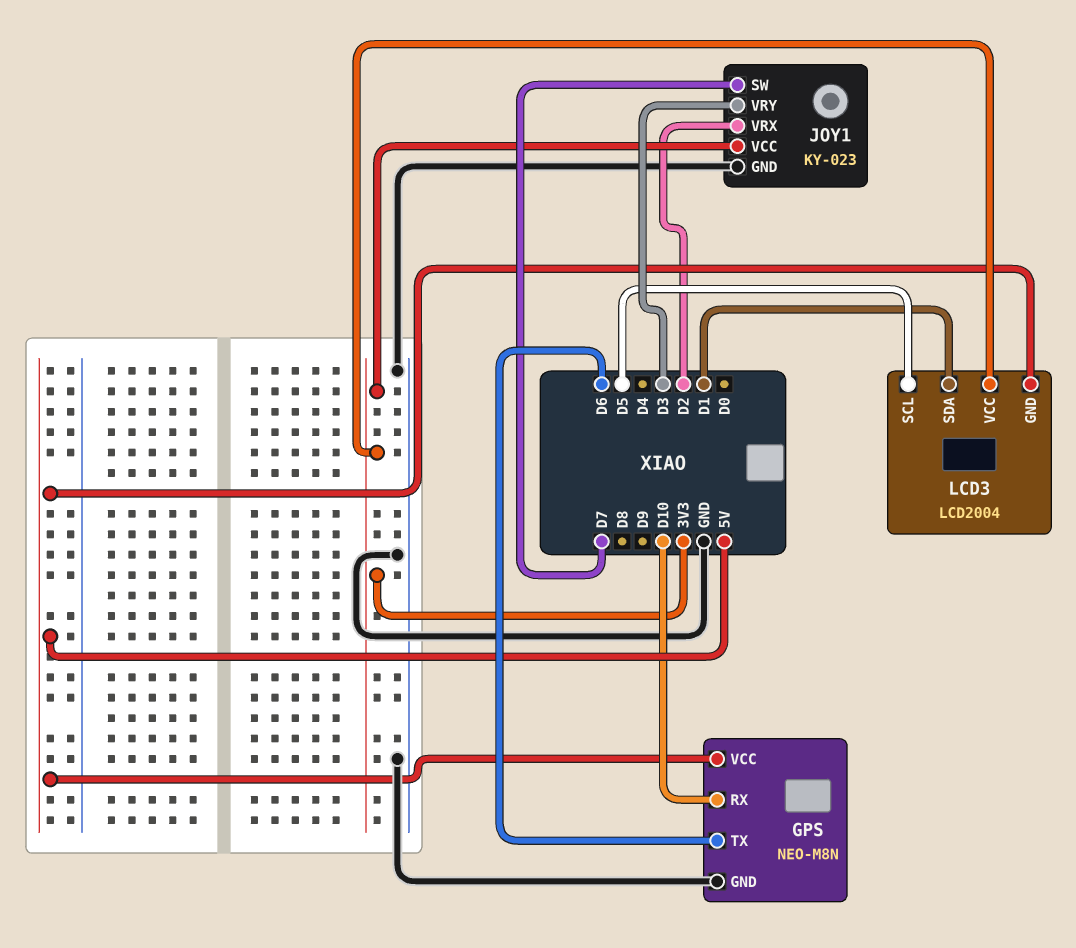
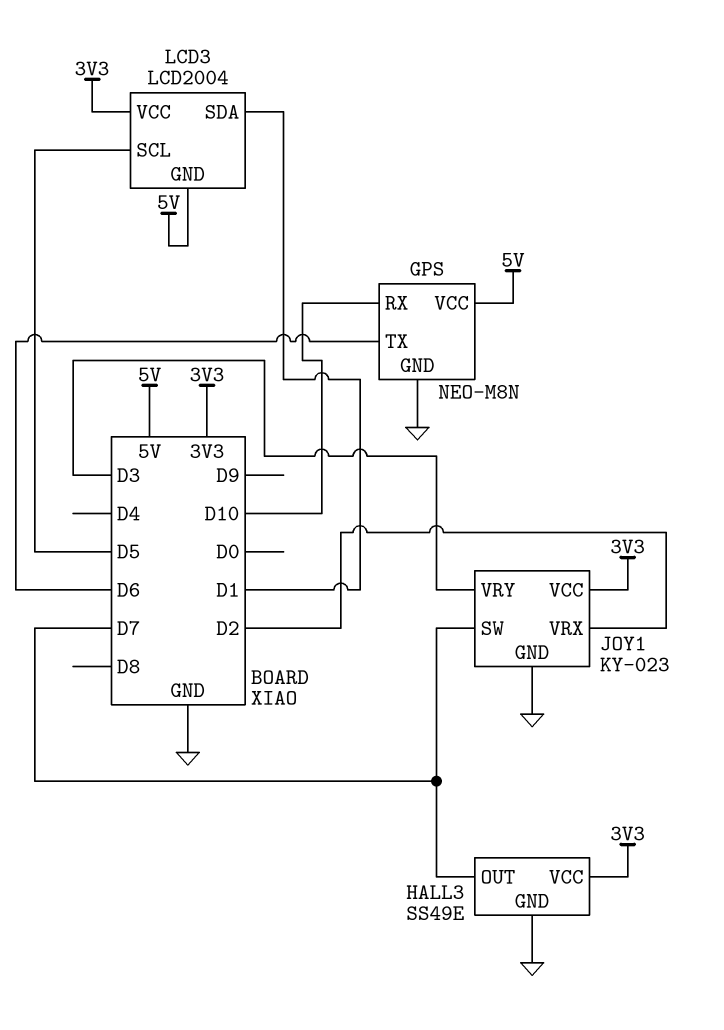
HALL3: none -> SS49E
HALL3 pin GND: none -> GND
HALL3 pin OUT: none -> D7
HALL3 pin VCC: none -> 3V3

